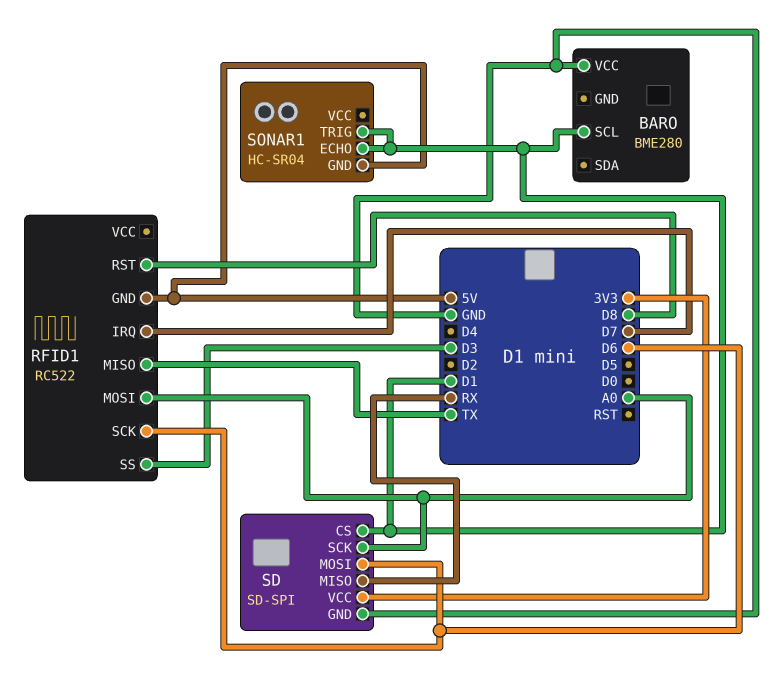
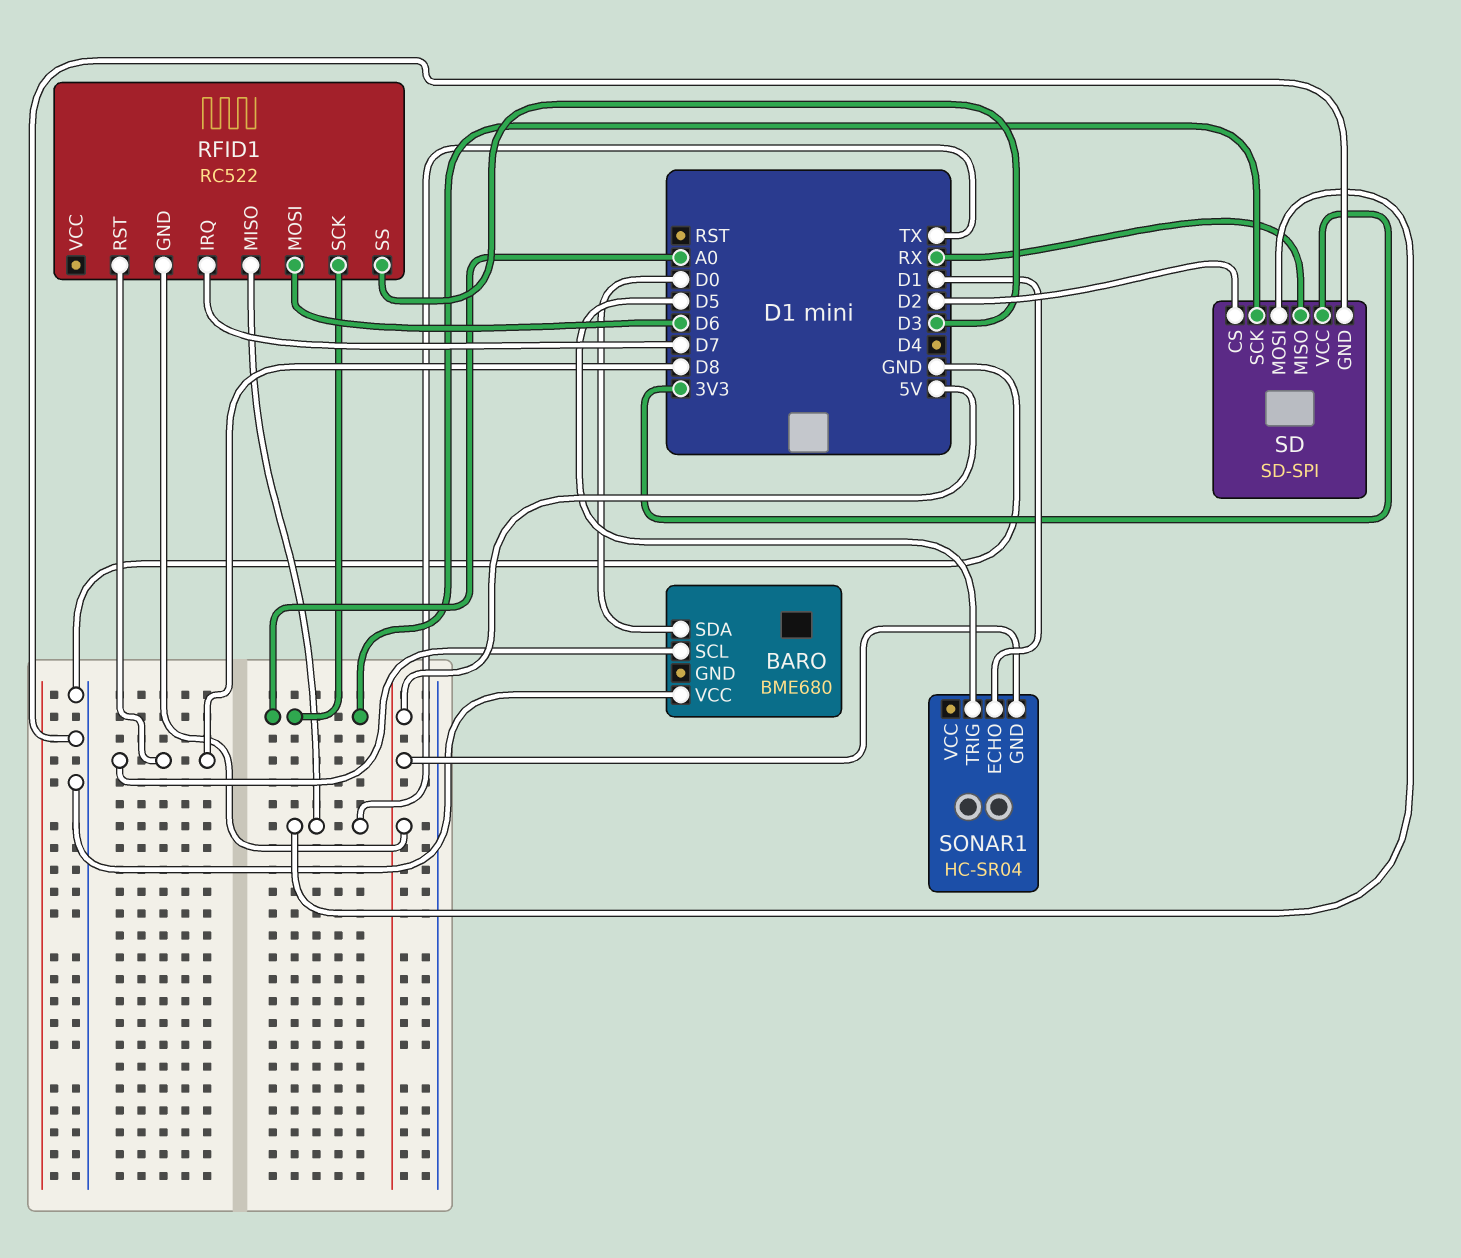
BARO: BME280 -> BME680
BARO pin SCL: D1 -> D8
BARO pin SDA: none -> D0
RFID1 pin MOSI: A0 -> D6
RFID1 pin SCK: D6 -> A0
SD pin CS: D1 -> D2
SD pin MOSI: D6 -> TX
SONAR1 pin TRIG: D1 -> D5

